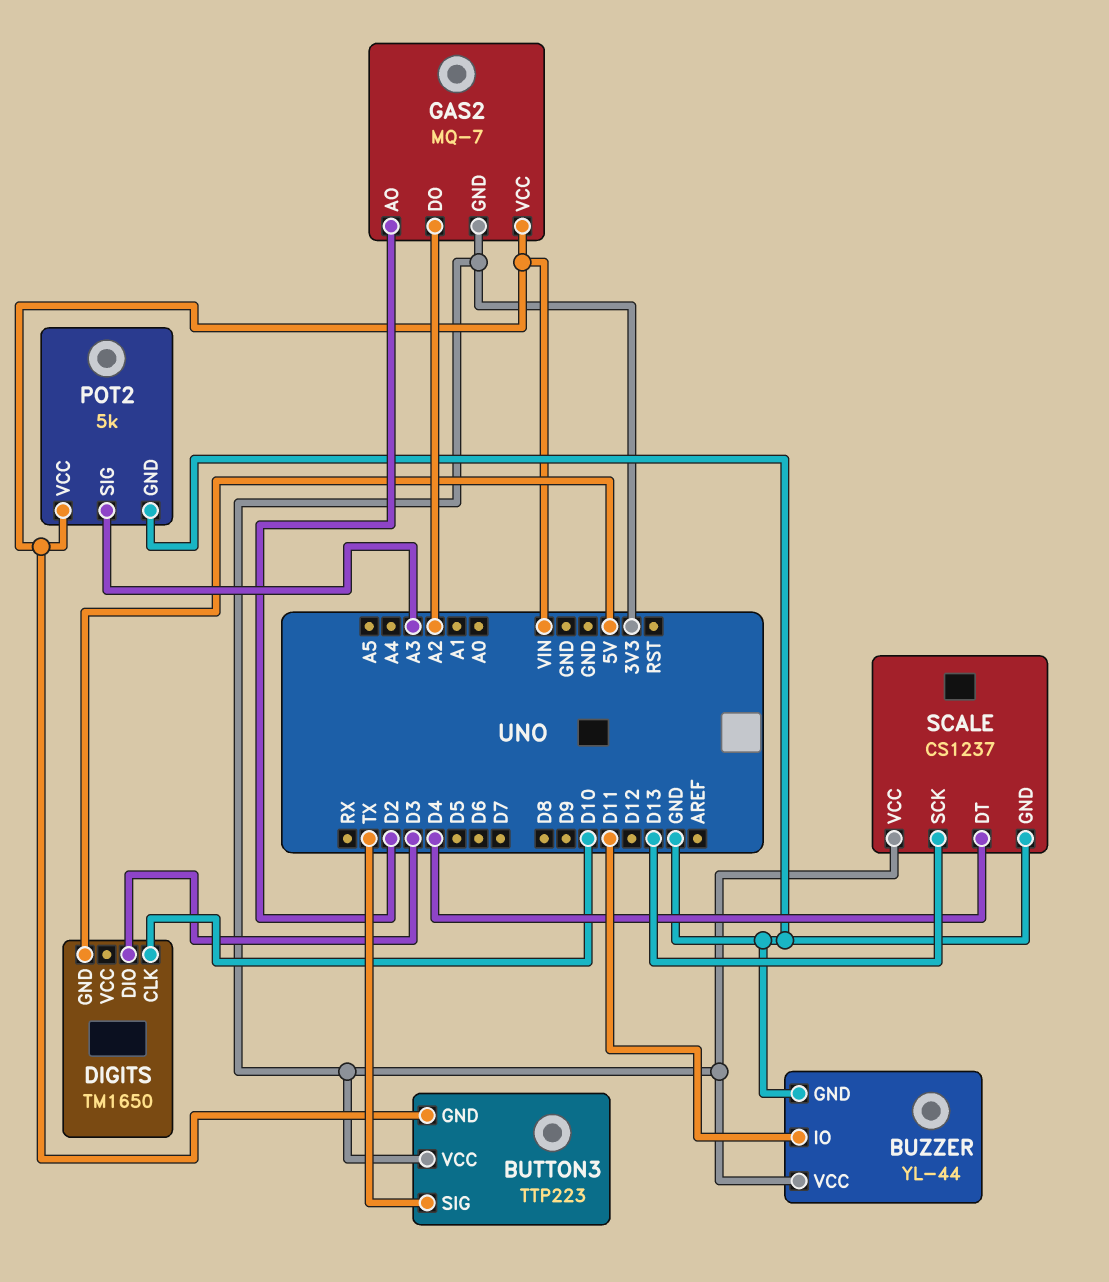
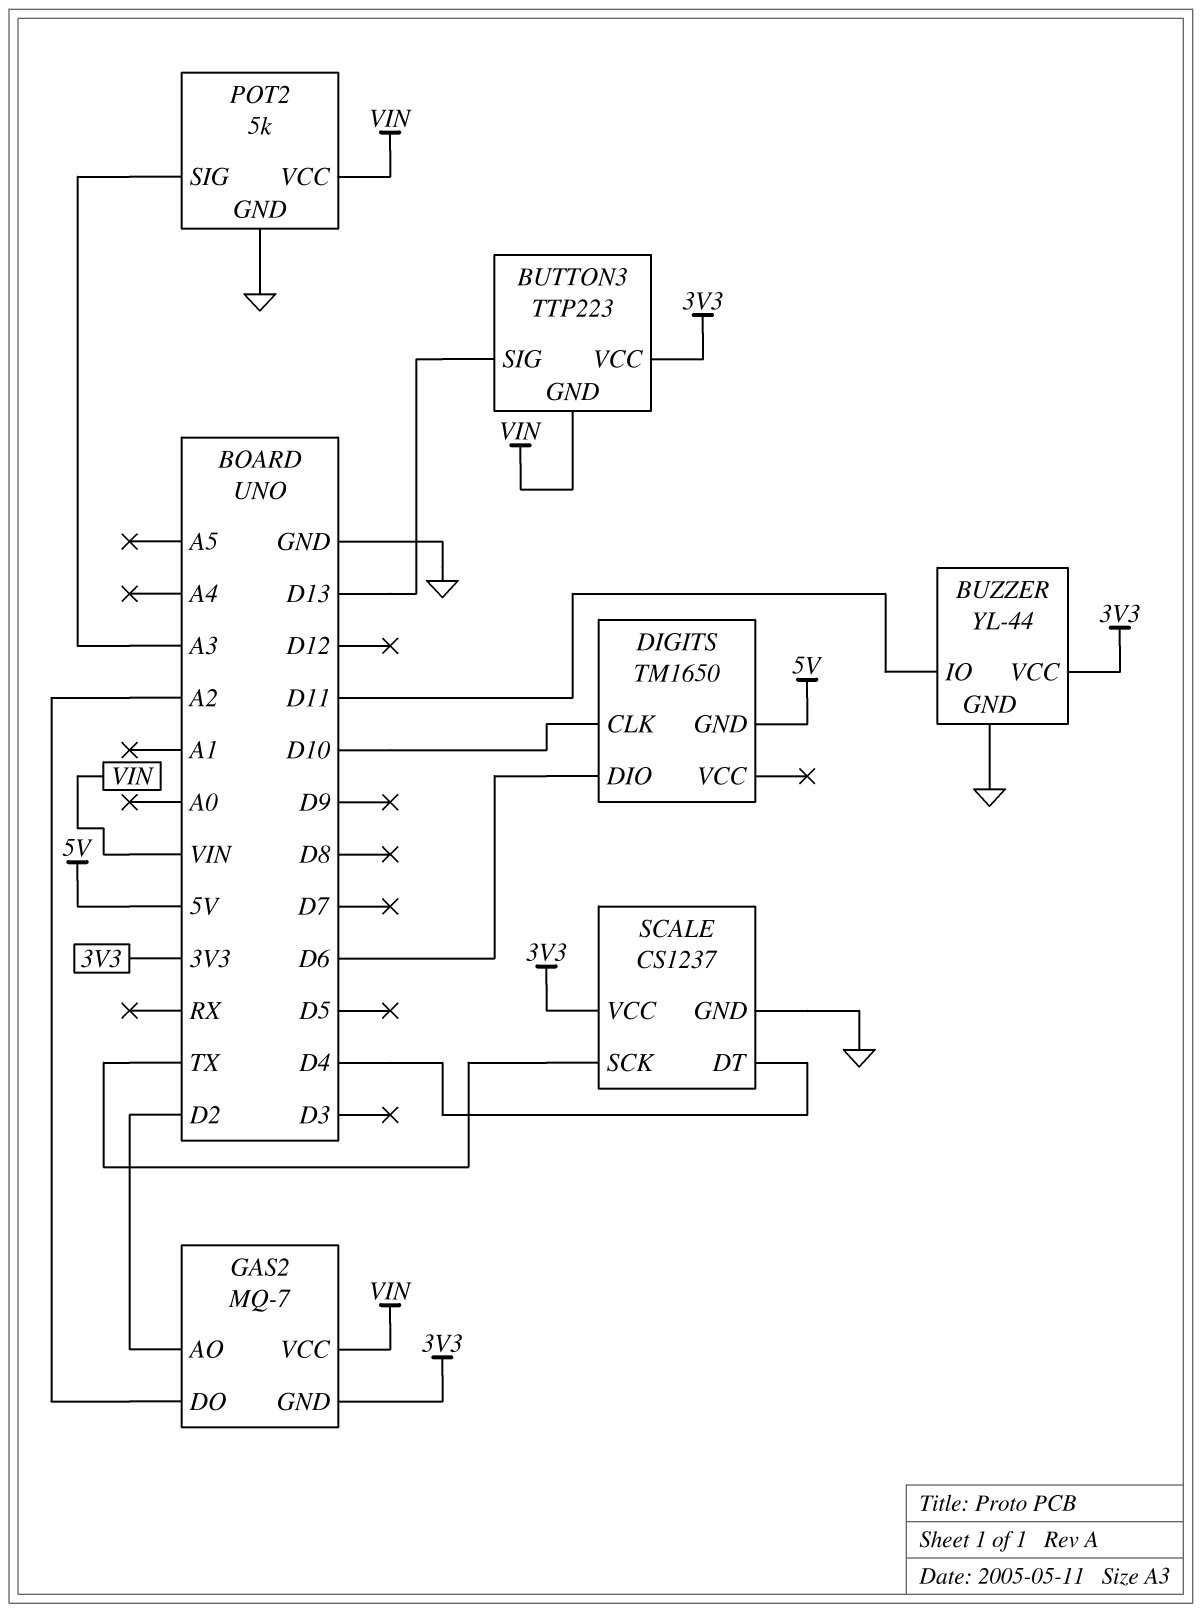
BUTTON3 pin SIG: TX -> D13
DIGITS pin DIO: D3 -> D6
SCALE pin SCK: D13 -> TX

